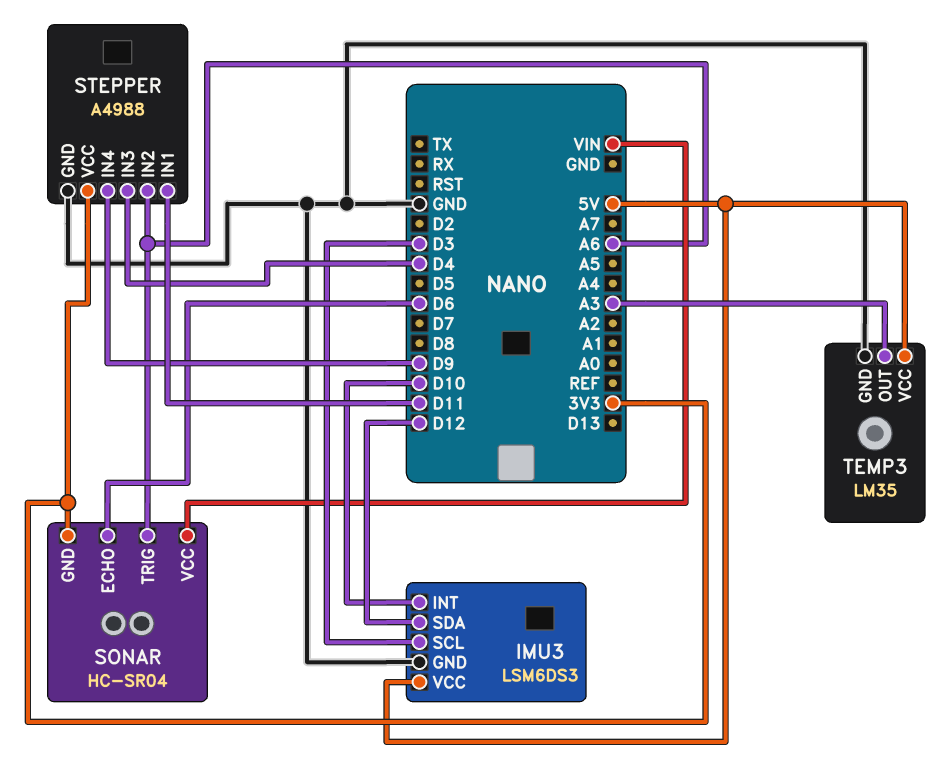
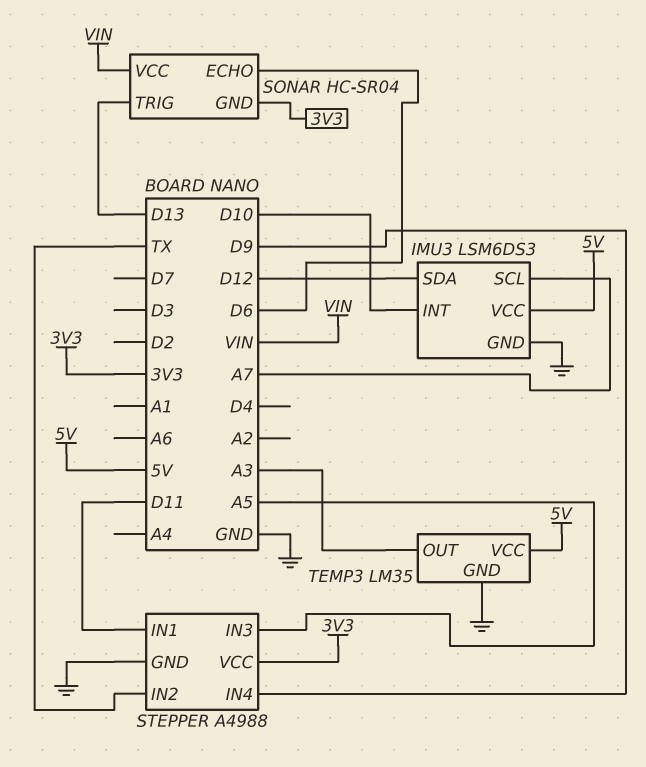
IMU3 pin SCL: D3 -> A7
SONAR pin TRIG: A6 -> D13
STEPPER pin IN2: A6 -> TX
STEPPER pin IN3: D4 -> A5

